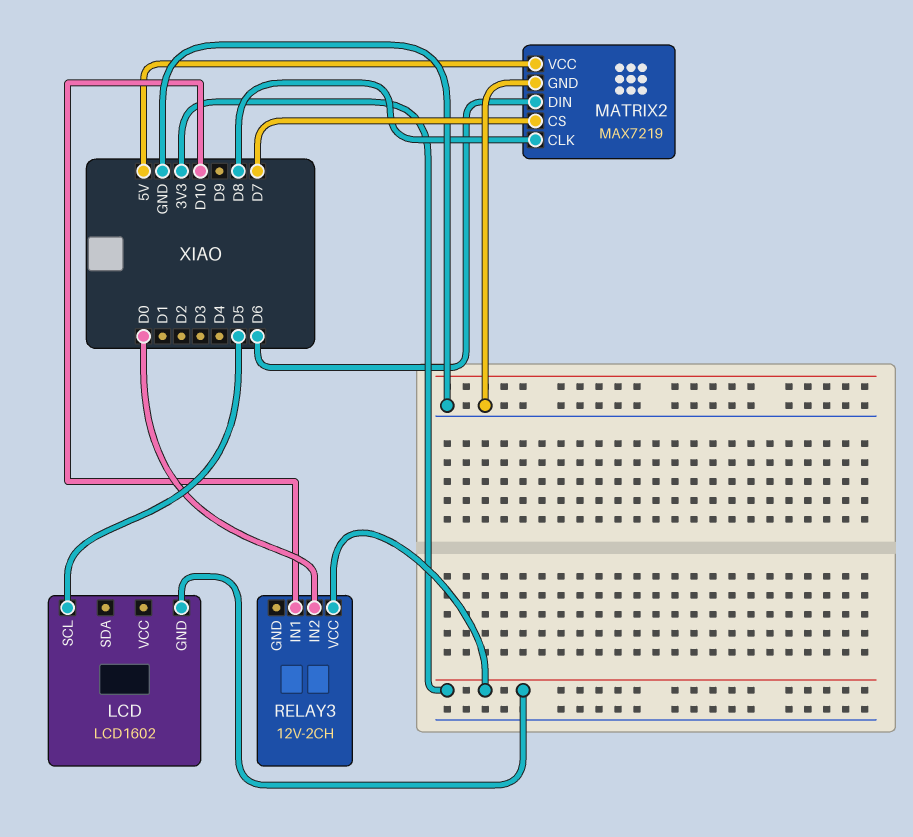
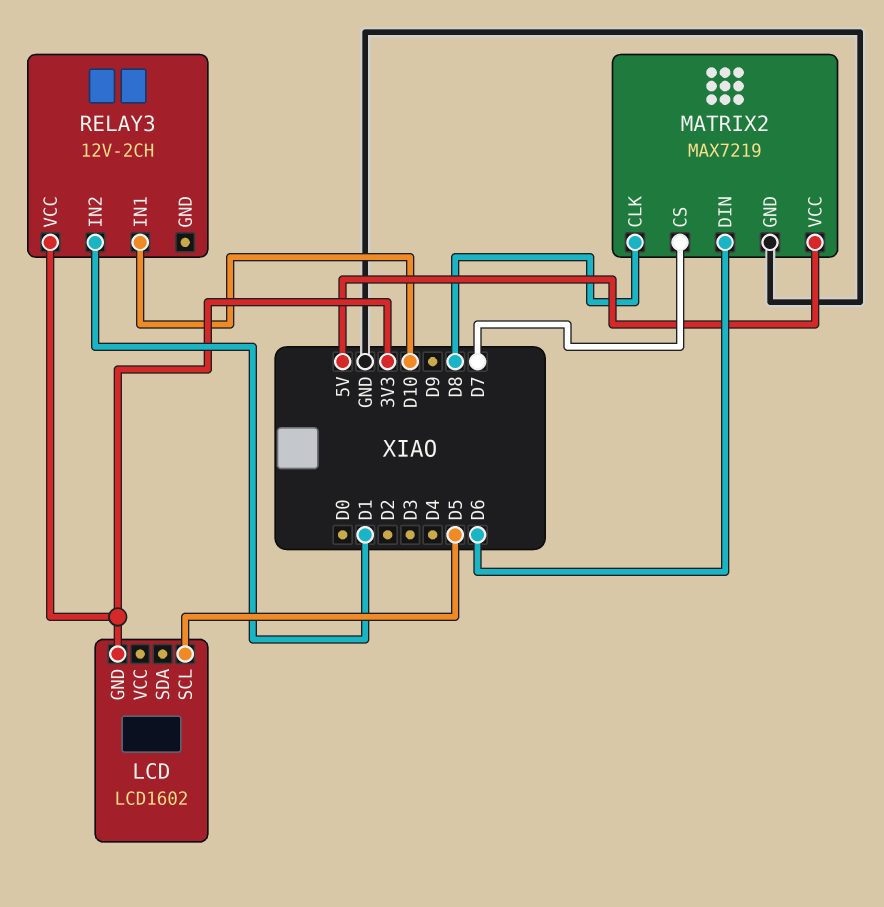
RELAY3 pin IN2: D0 -> D1

